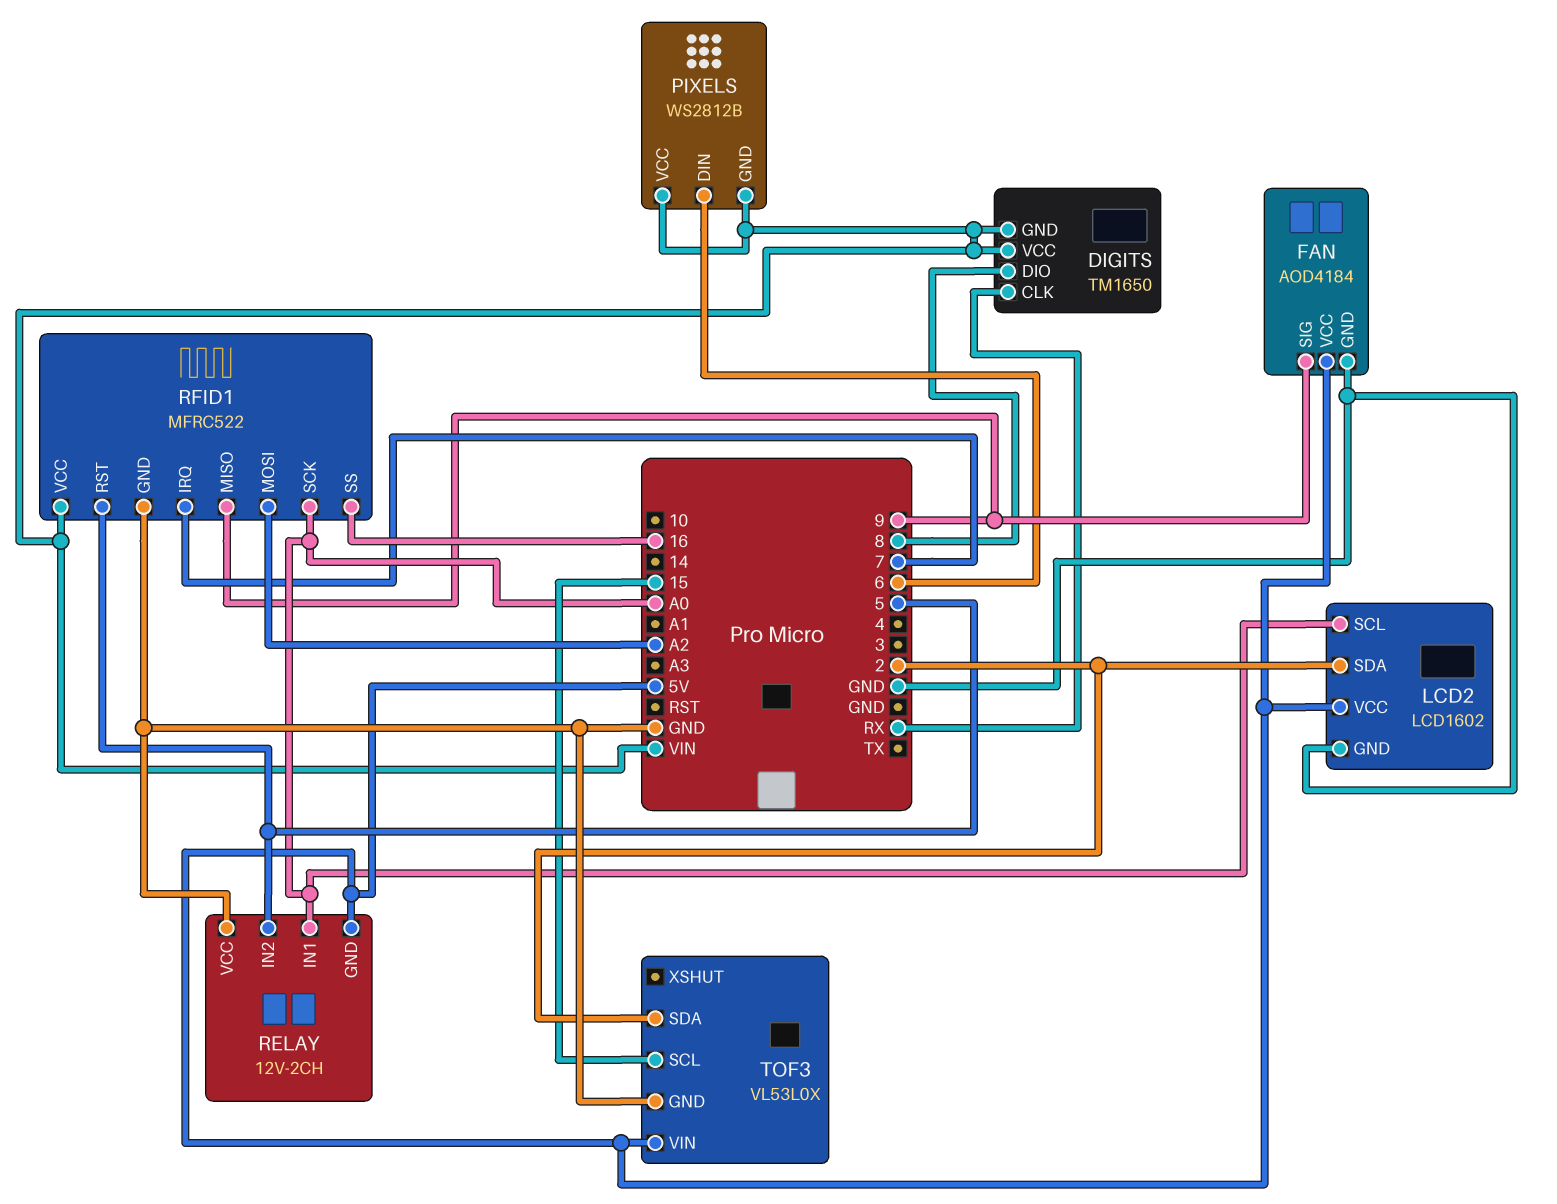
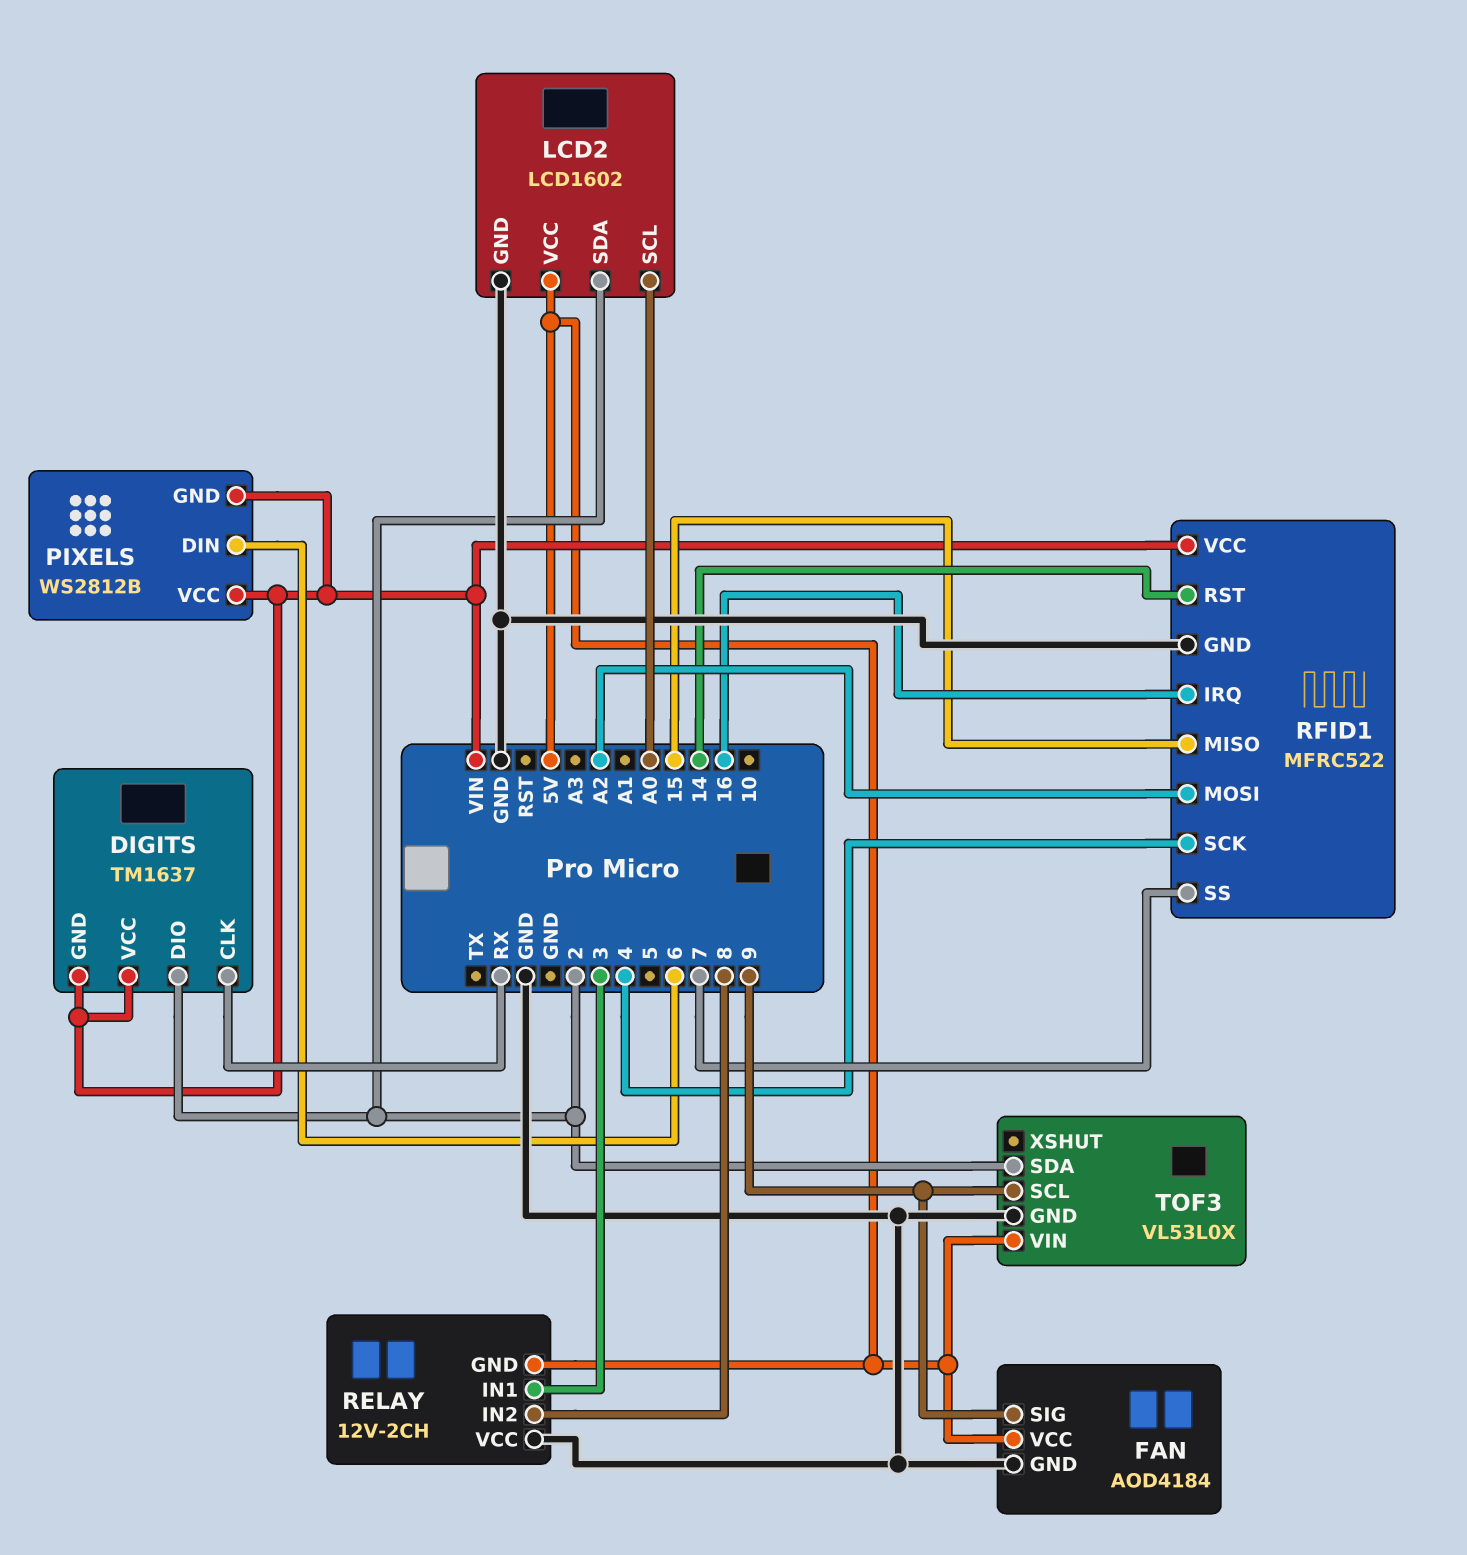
DIGITS: TM1650 -> TM1637
DIGITS pin DIO: 8 -> 2
RELAY pin IN1: A0 -> 3
RELAY pin IN2: 5 -> 8
RFID1 pin IRQ: 7 -> 16
RFID1 pin MISO: 9 -> 15
RFID1 pin RST: 5 -> 14
RFID1 pin SCK: A0 -> 4
RFID1 pin SS: 16 -> 7
TOF3 pin SCL: 15 -> 9

